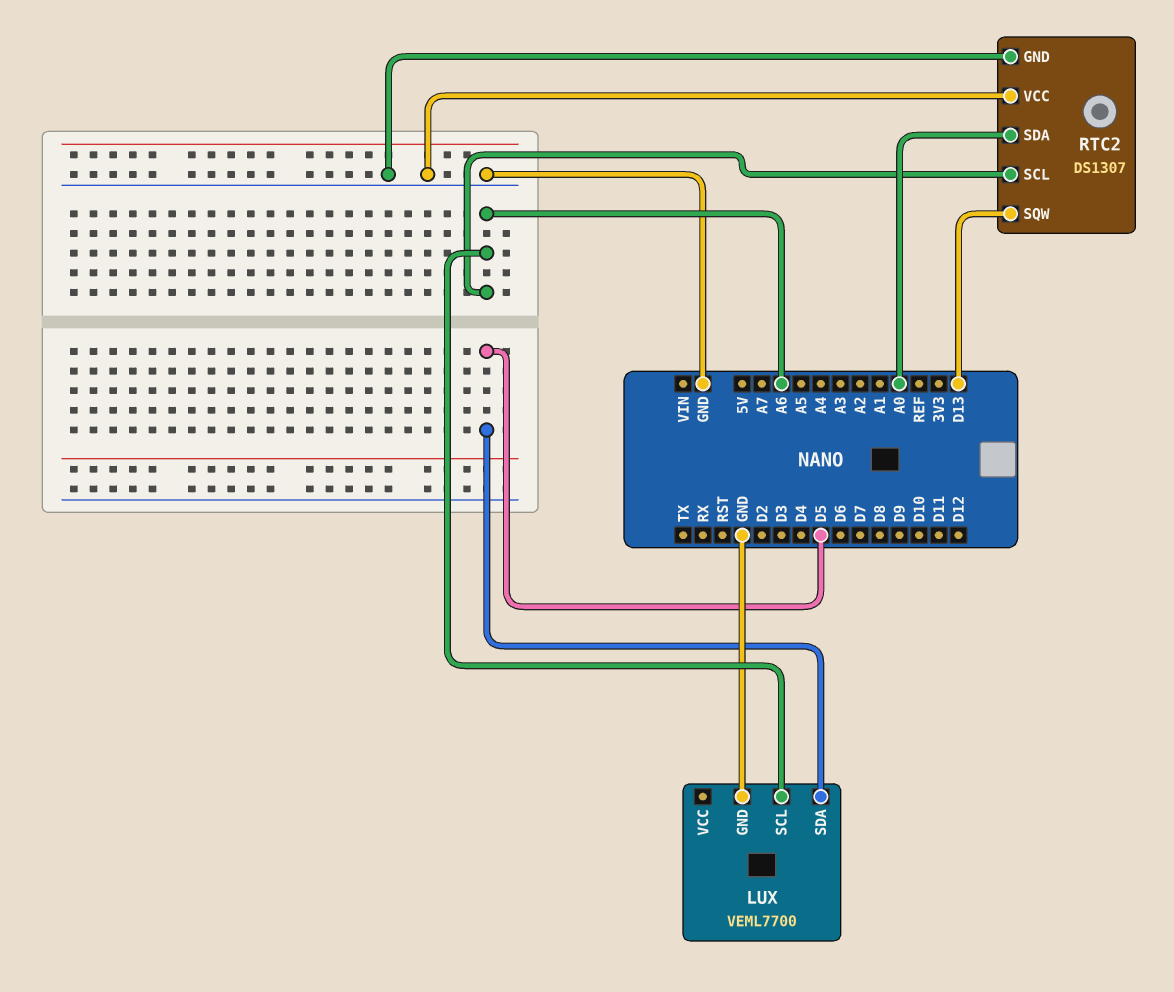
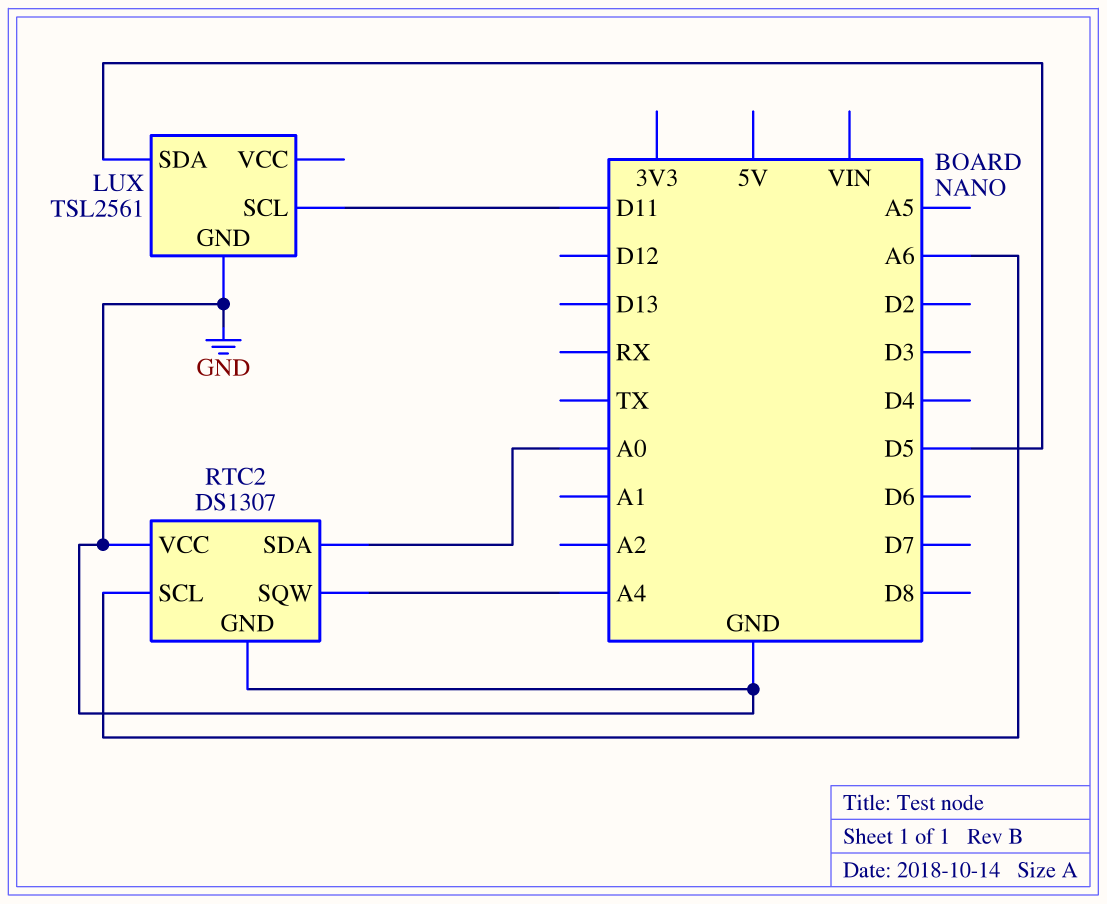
LUX: VEML7700 -> TSL2561
LUX pin SCL: A6 -> D11
RTC2 pin SQW: D13 -> A4

